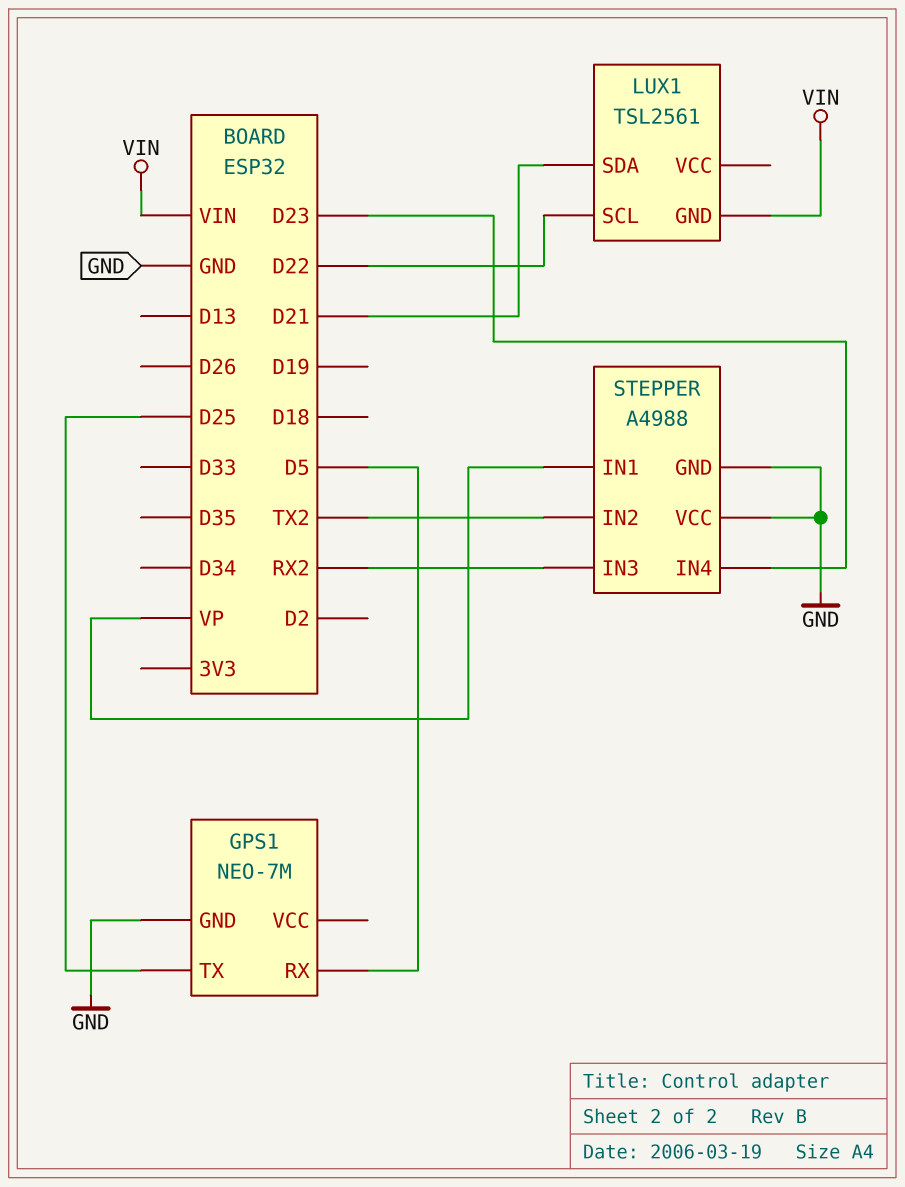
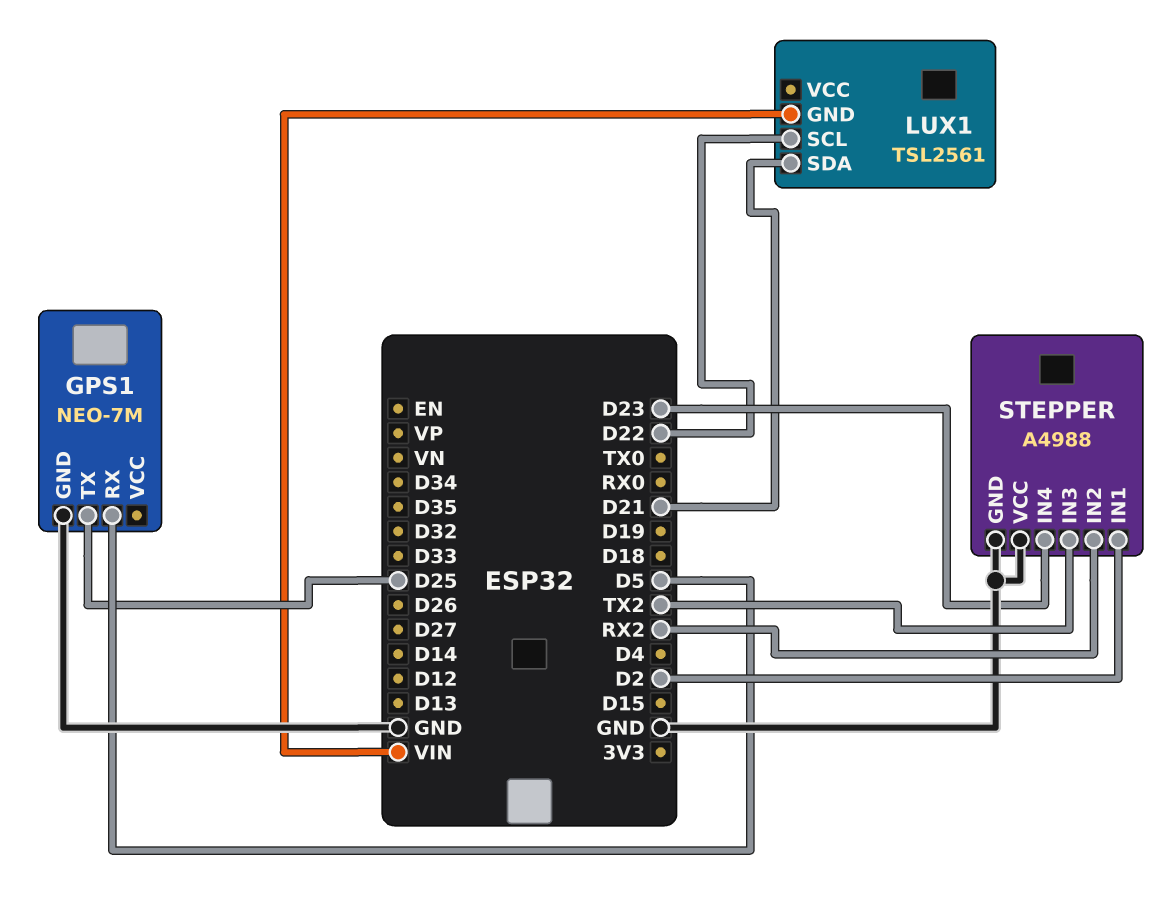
STEPPER pin IN1: VP -> D2
STEPPER pin IN2: TX2 -> RX2
STEPPER pin IN3: RX2 -> TX2

